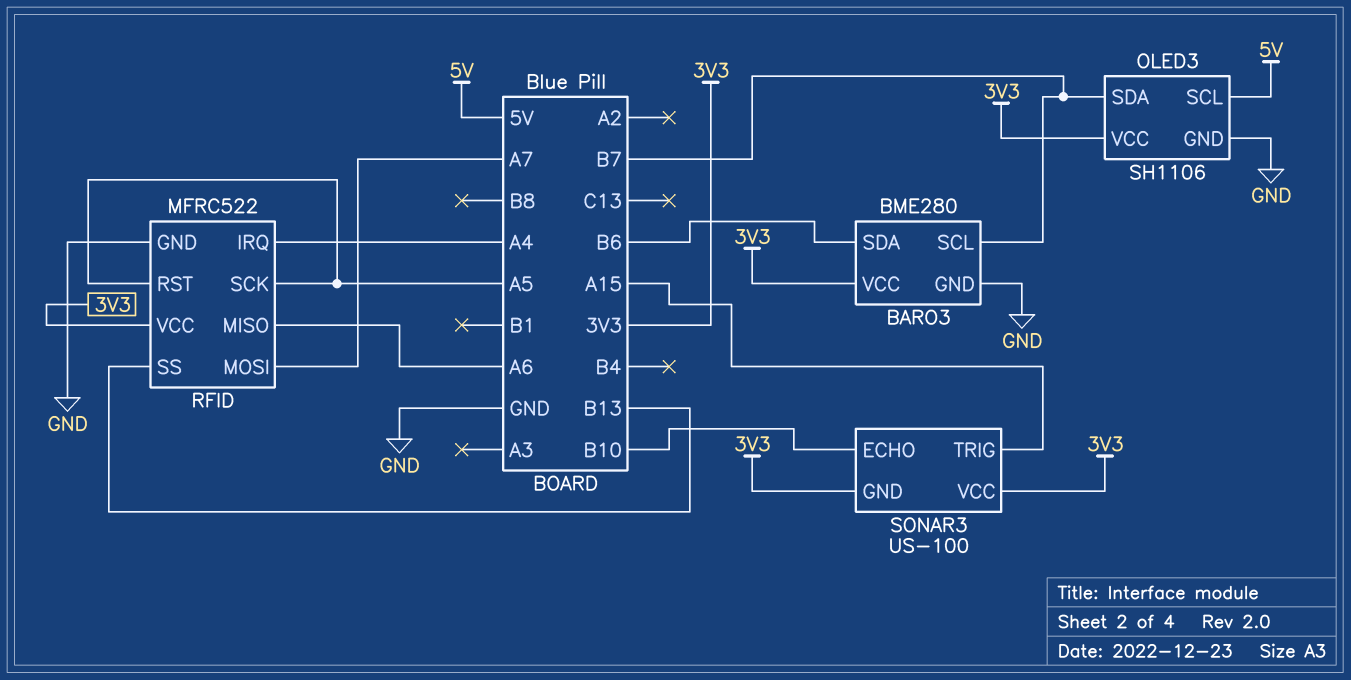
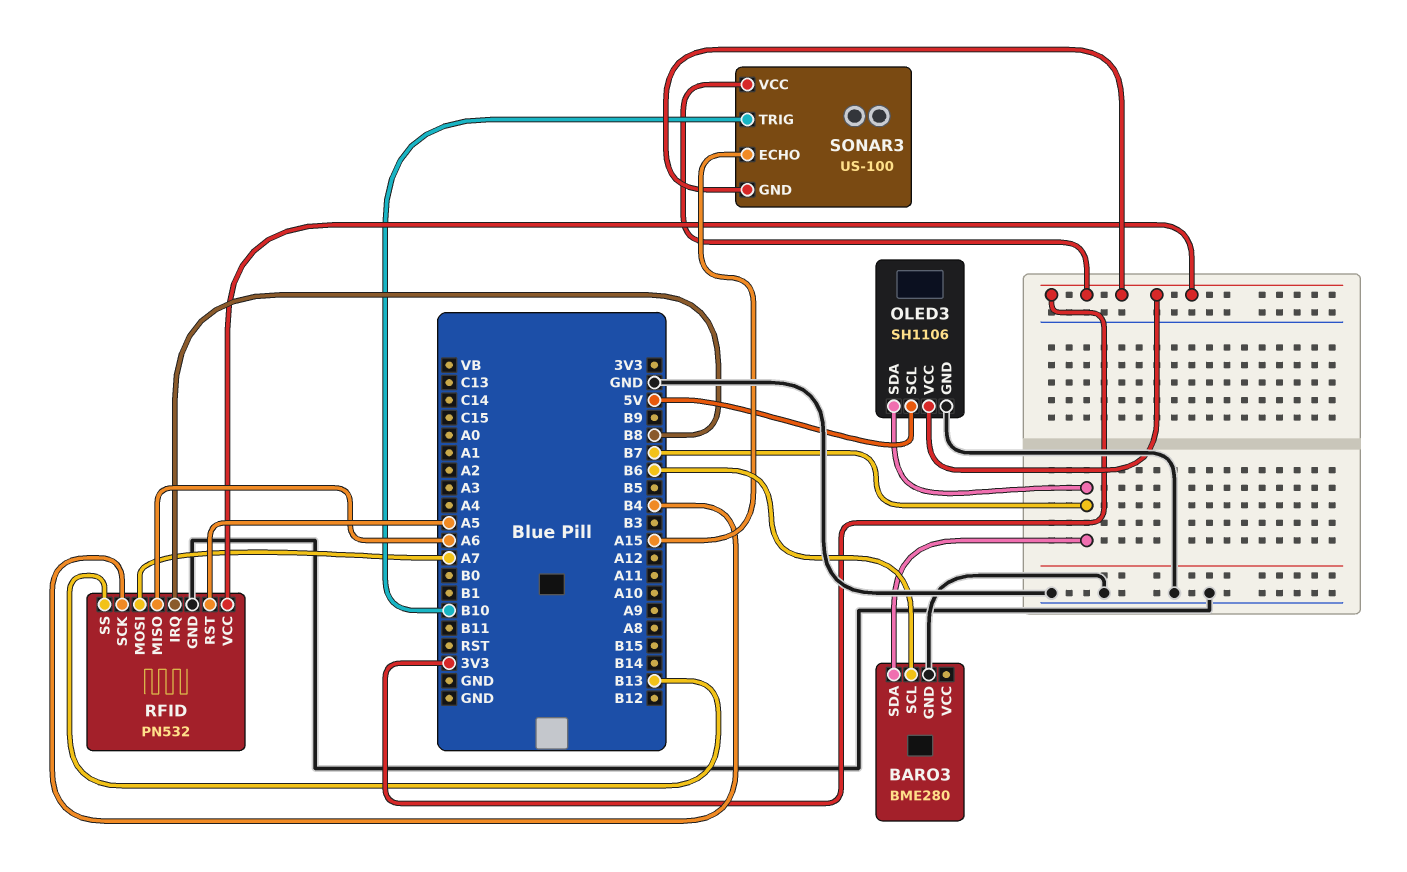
BARO3 pin SCL: B7 -> B6
BARO3 pin SDA: B6 -> B7
BARO3 pin VCC: 3V3 -> none
RFID: MFRC522 -> PN532
RFID pin IRQ: A4 -> B8
RFID pin SCK: A5 -> B4
SONAR3 pin ECHO: B10 -> A15
SONAR3 pin TRIG: A15 -> B10

